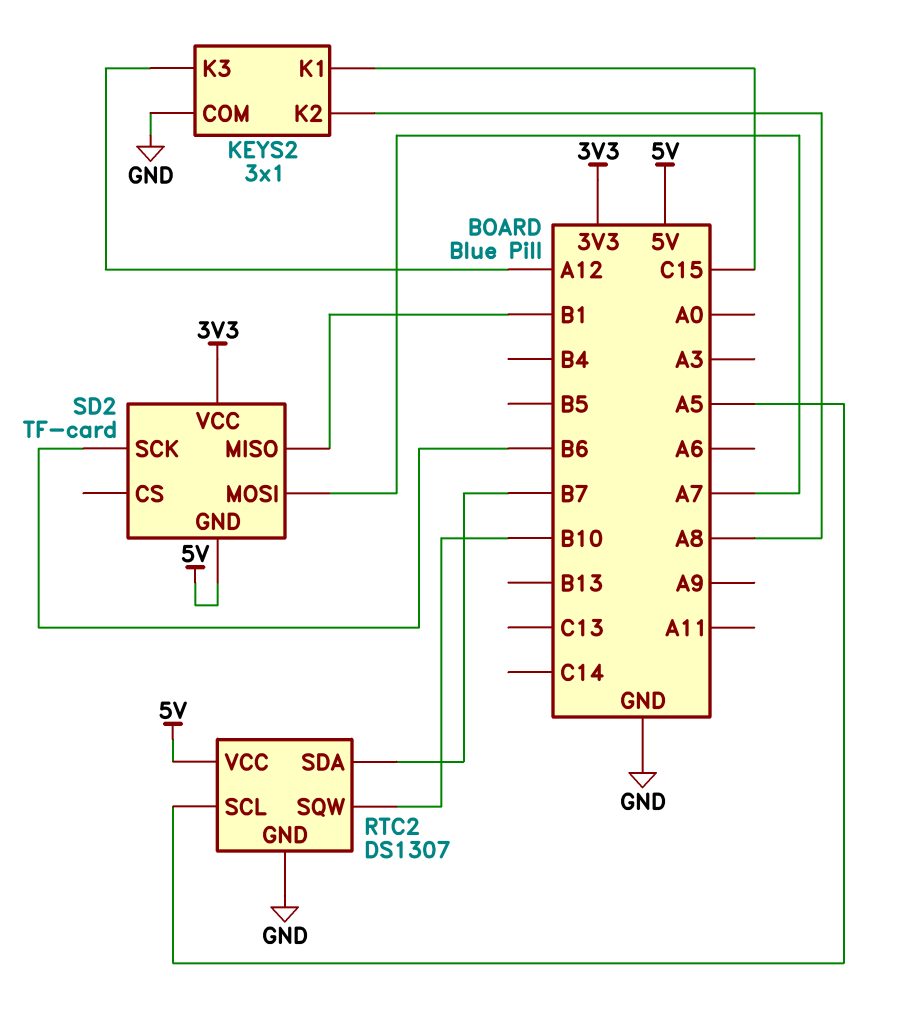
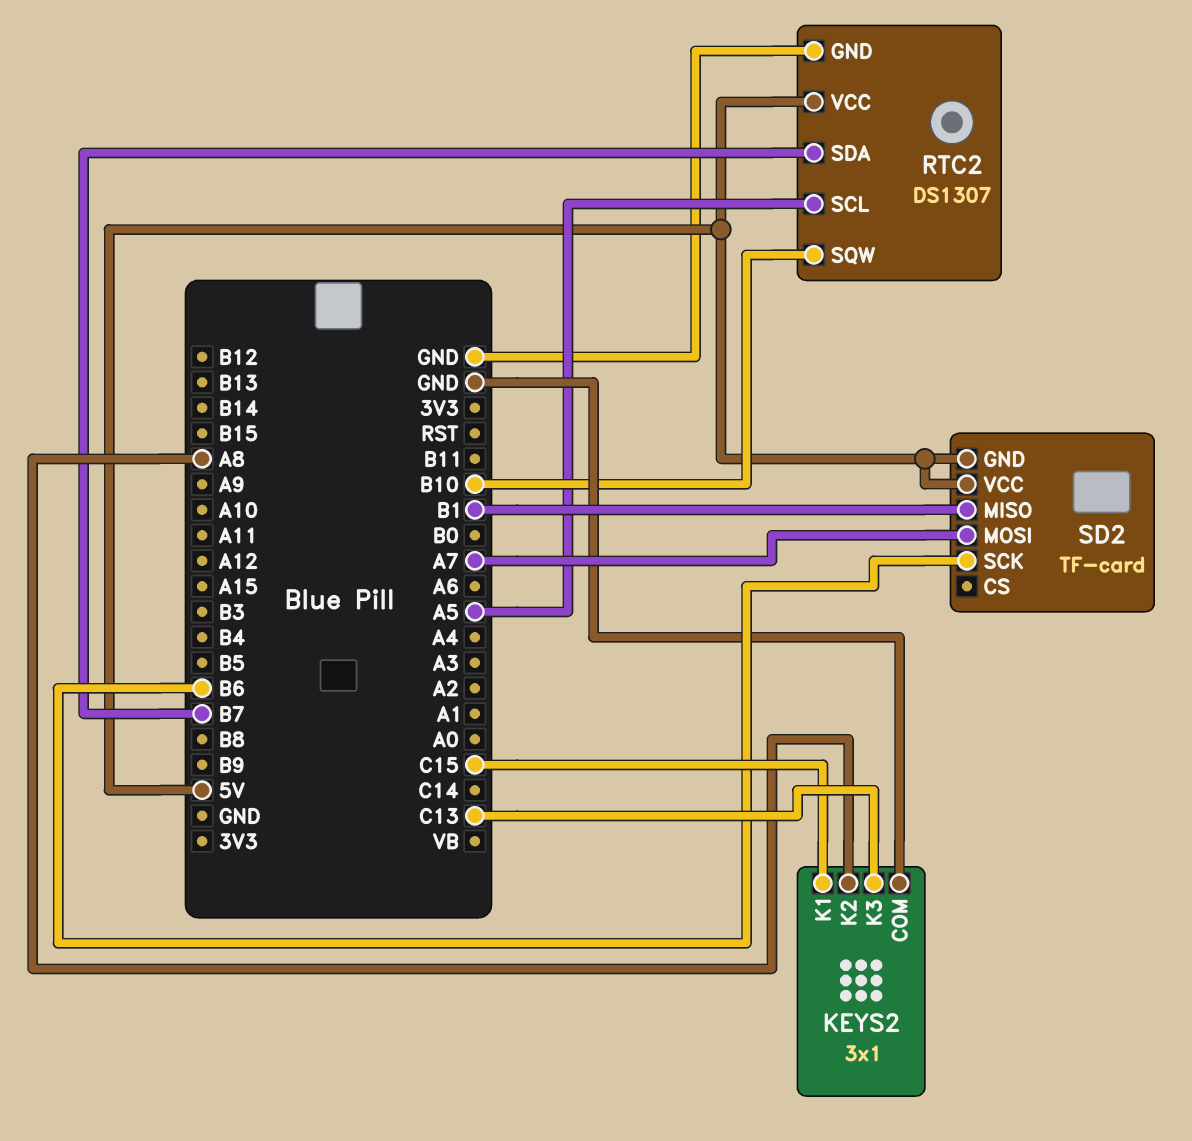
KEYS2 pin K3: A12 -> C13
SD2 pin VCC: 3V3 -> 5V

